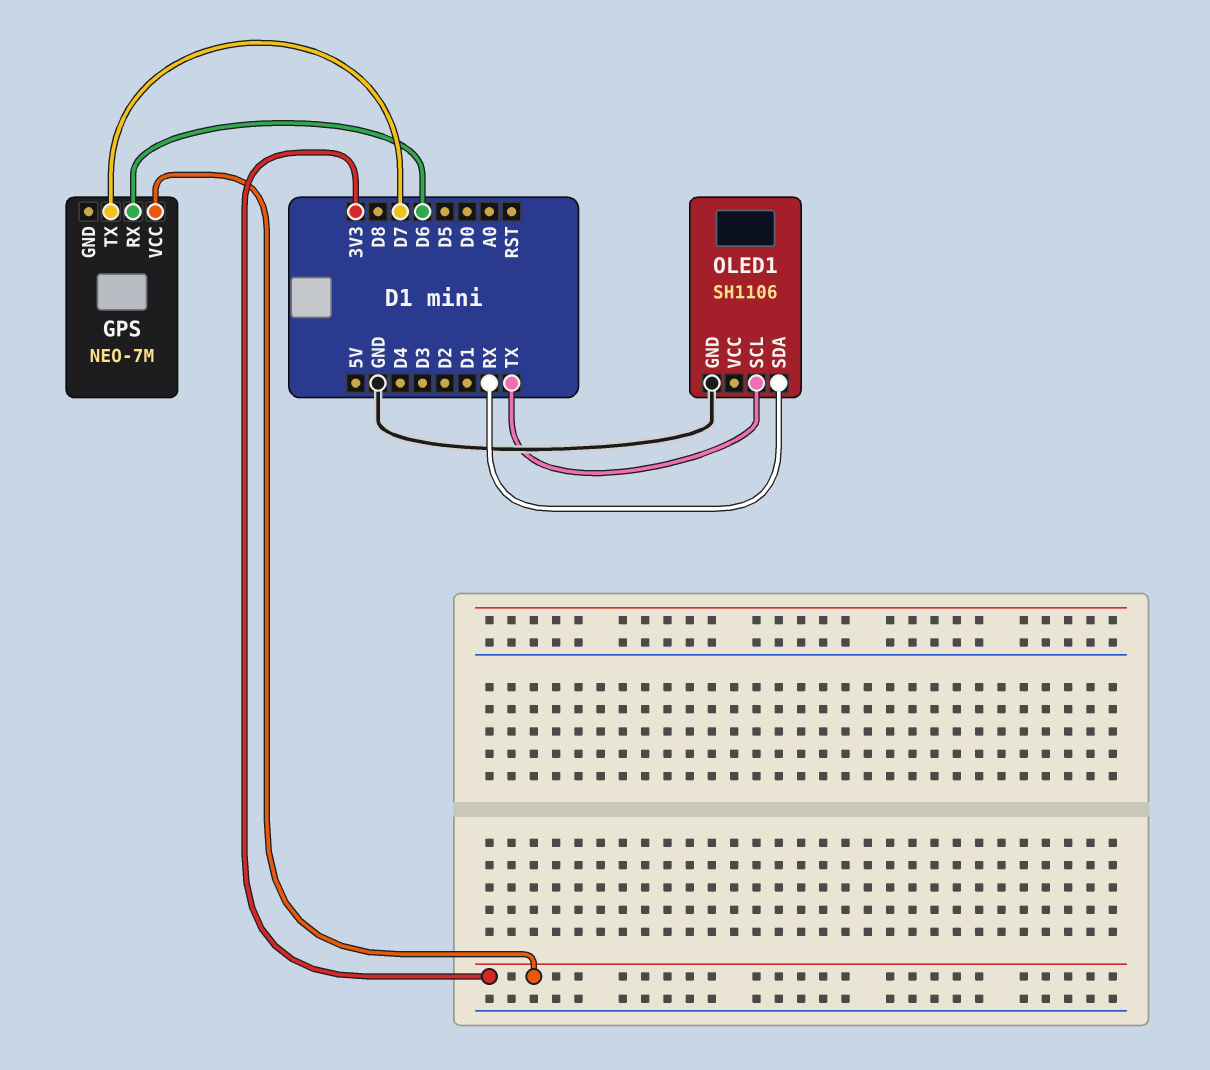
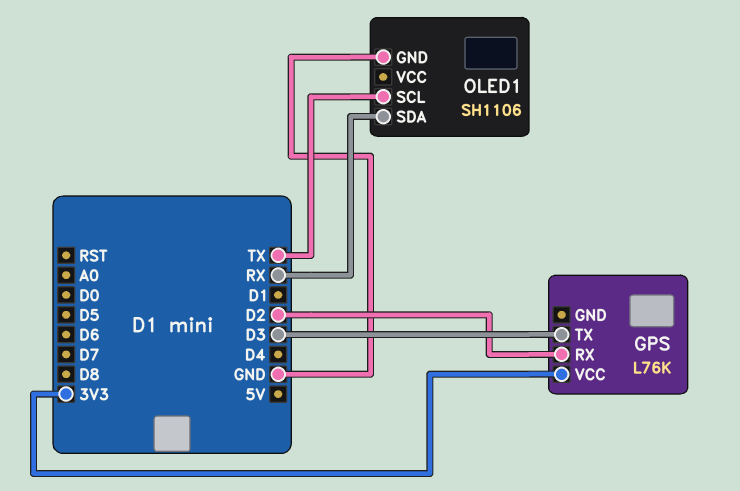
GPS: NEO-7M -> L76K
GPS pin RX: D6 -> D2
GPS pin TX: D7 -> D3

